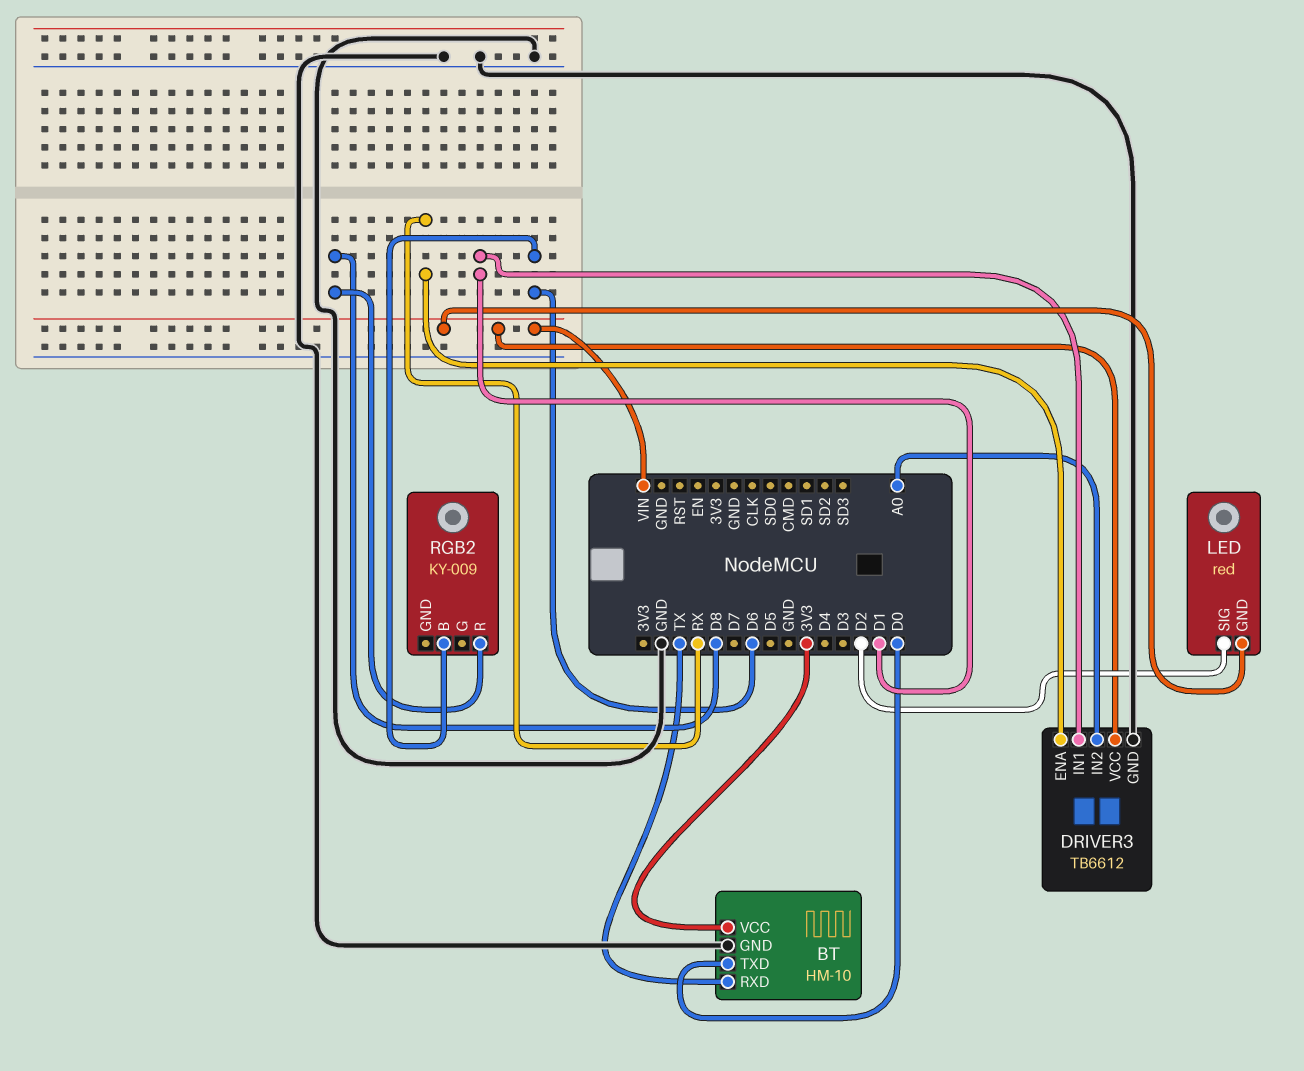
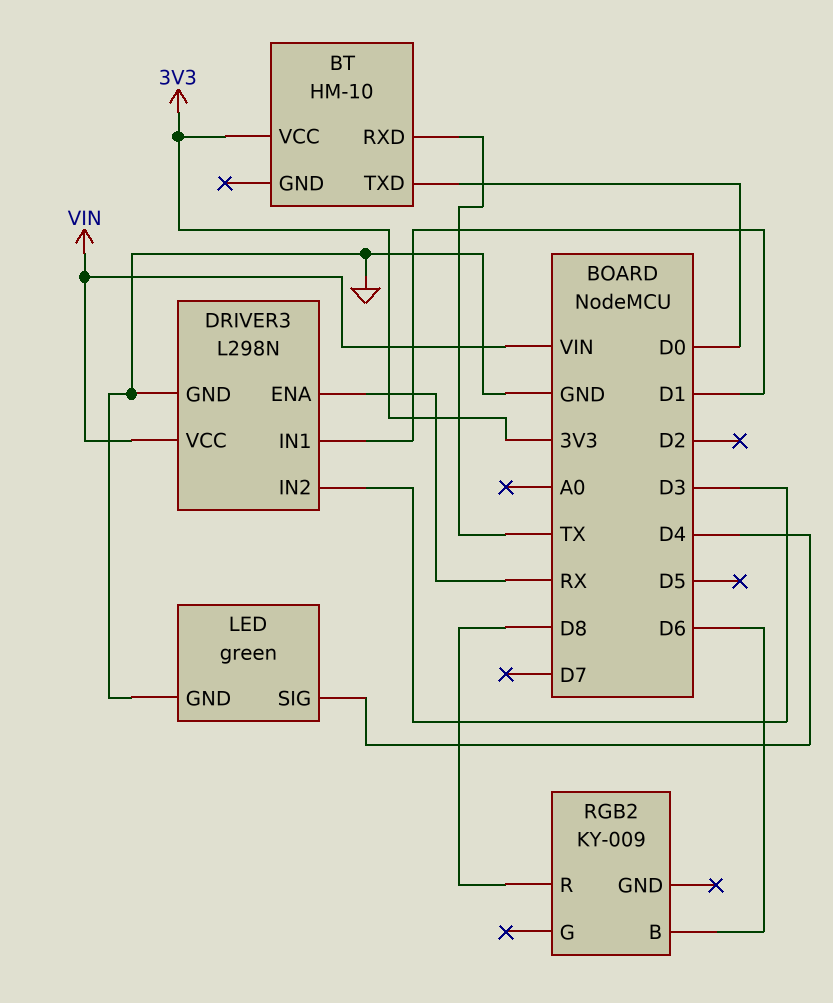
BT pin GND: GND -> none
DRIVER3: TB6612 -> L298N
DRIVER3 pin IN2: A0 -> D3
LED: red -> green
LED pin GND: VIN -> GND
LED pin SIG: D2 -> D4

